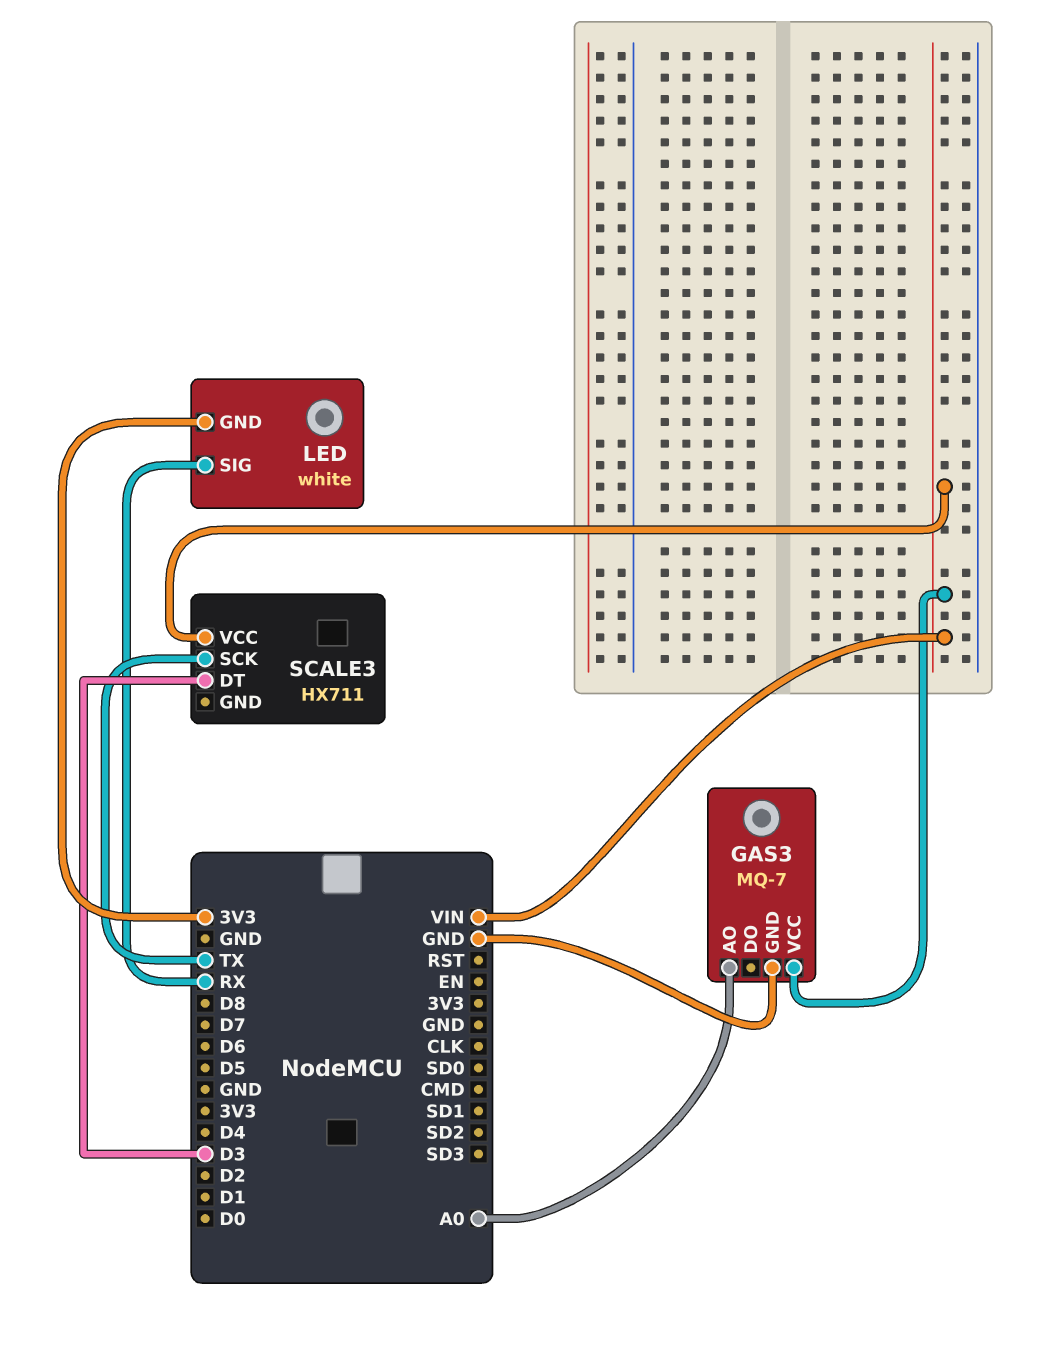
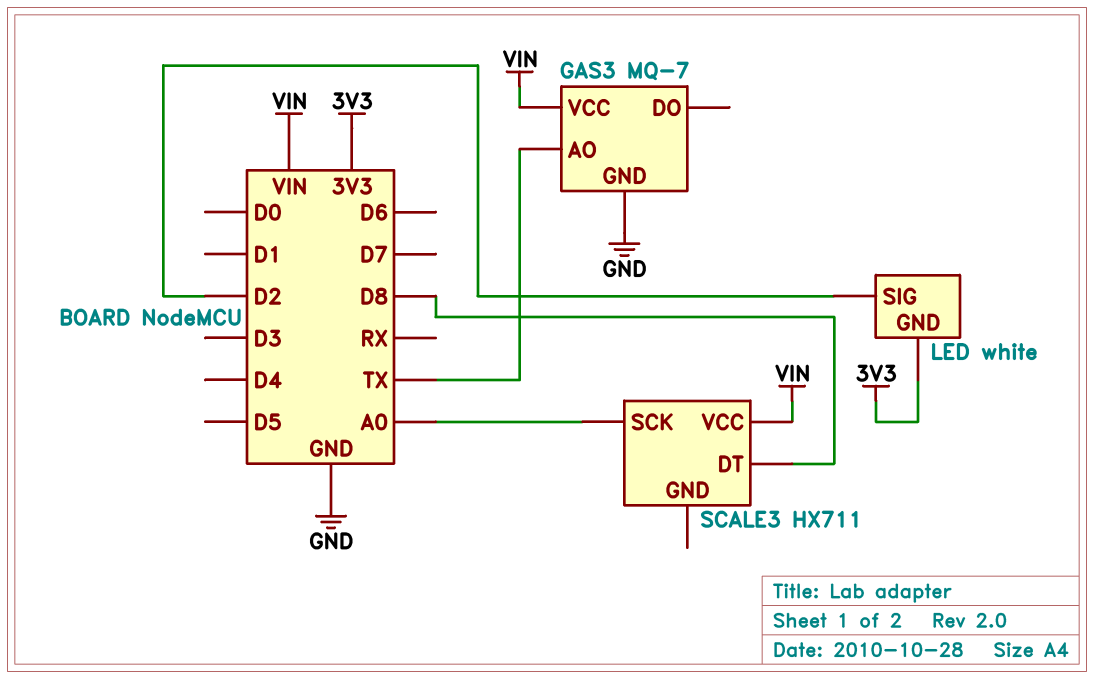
GAS3 pin AO: A0 -> TX
LED pin SIG: RX -> D2
SCALE3 pin DT: D3 -> D8
SCALE3 pin SCK: TX -> A0

